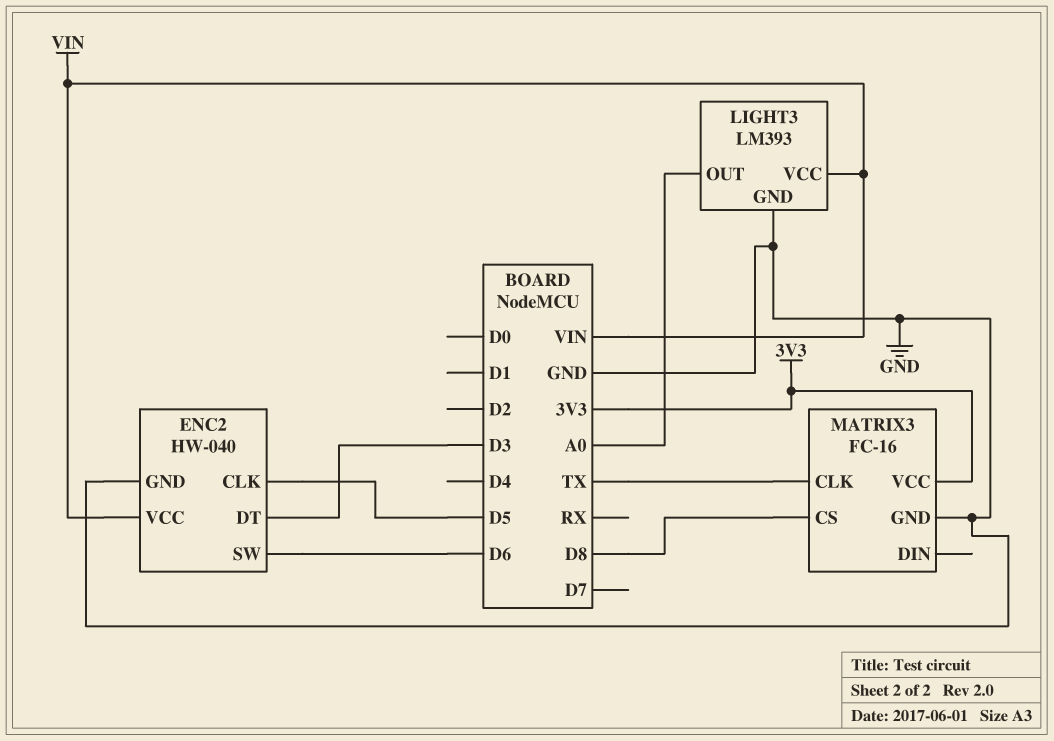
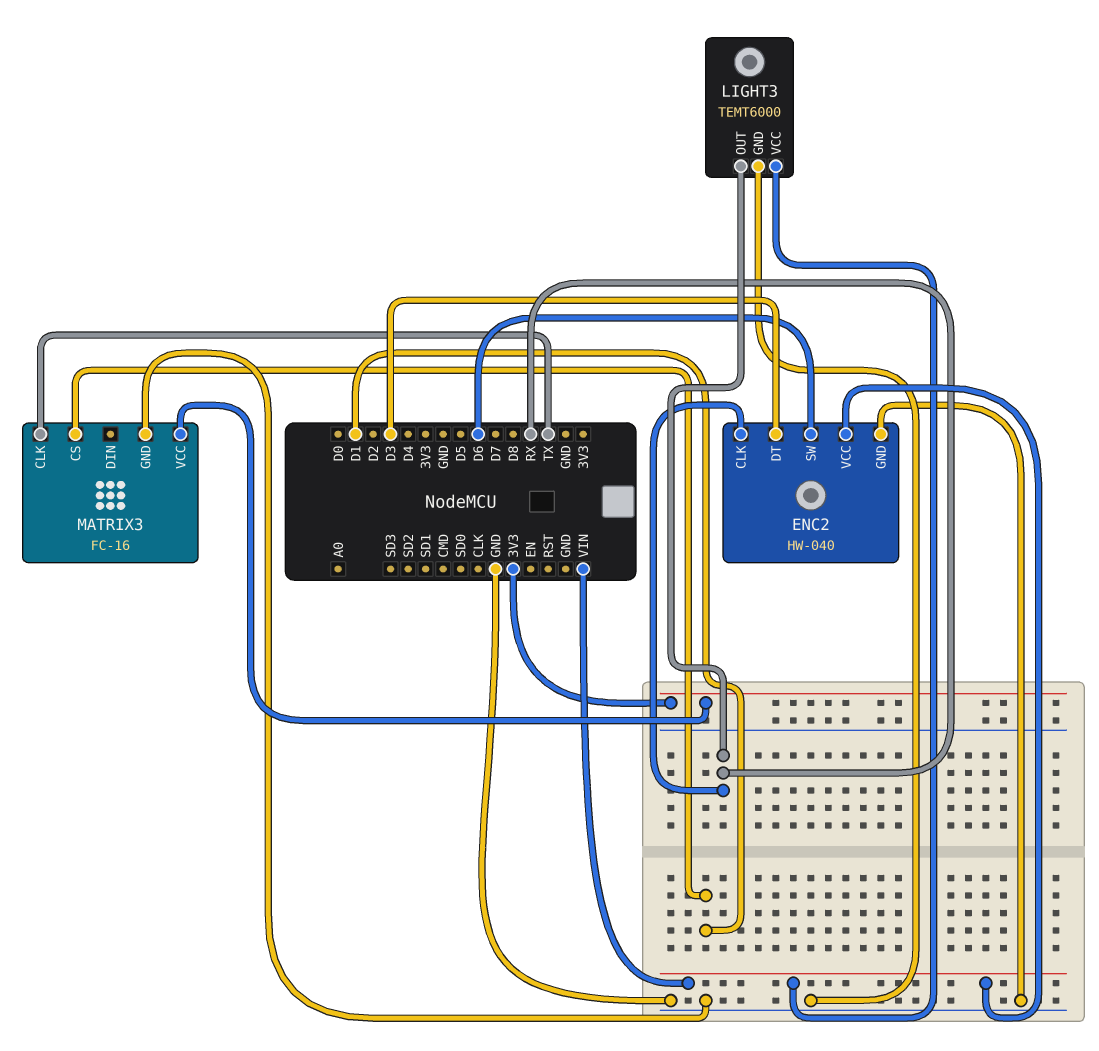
ENC2 pin CLK: D5 -> RX
LIGHT3: LM393 -> TEMT6000
LIGHT3 pin OUT: A0 -> RX
MATRIX3 pin CS: D8 -> D1

